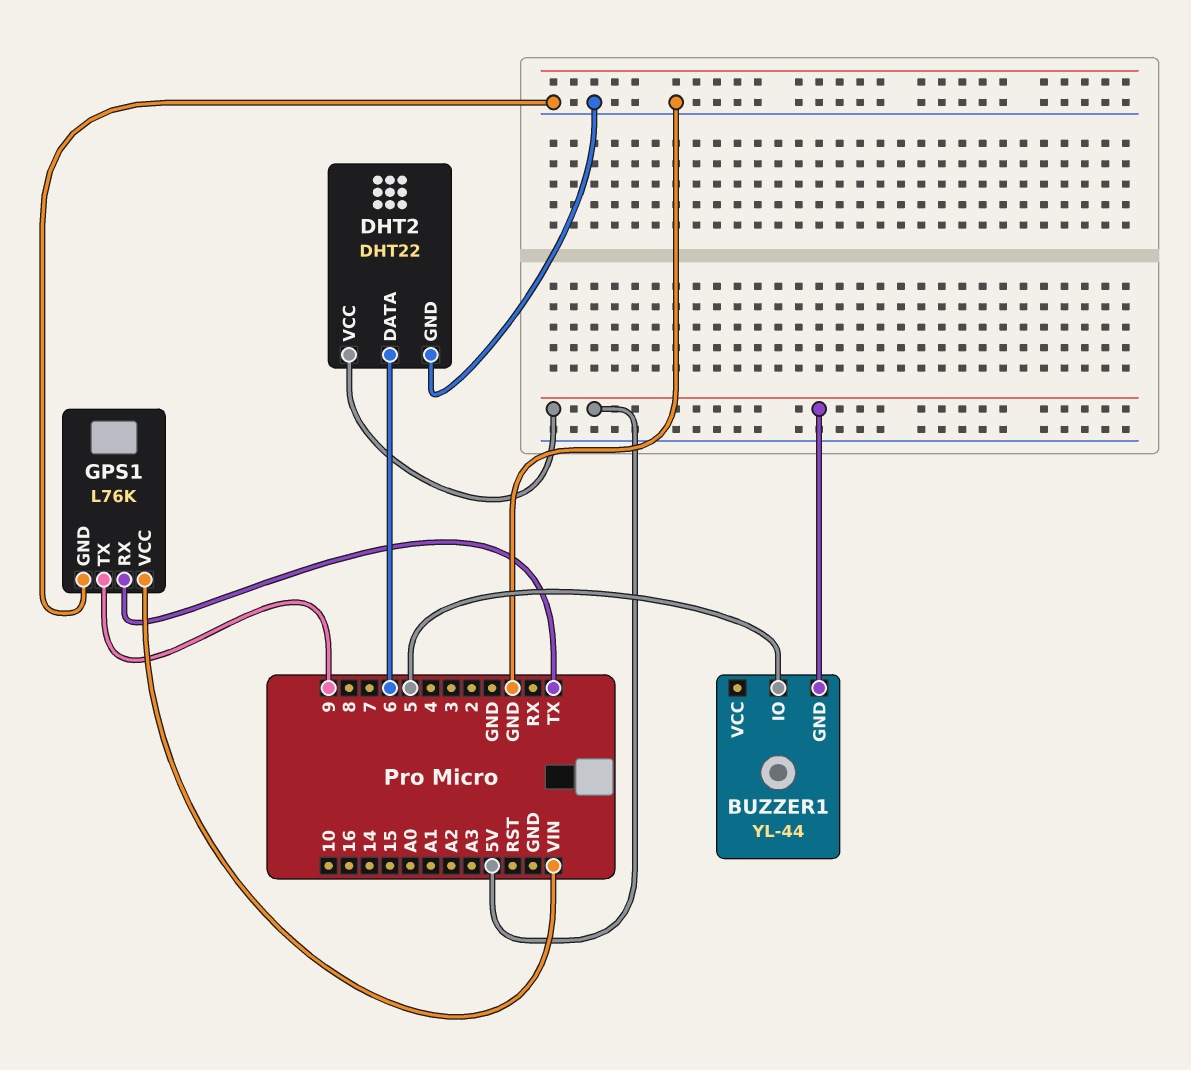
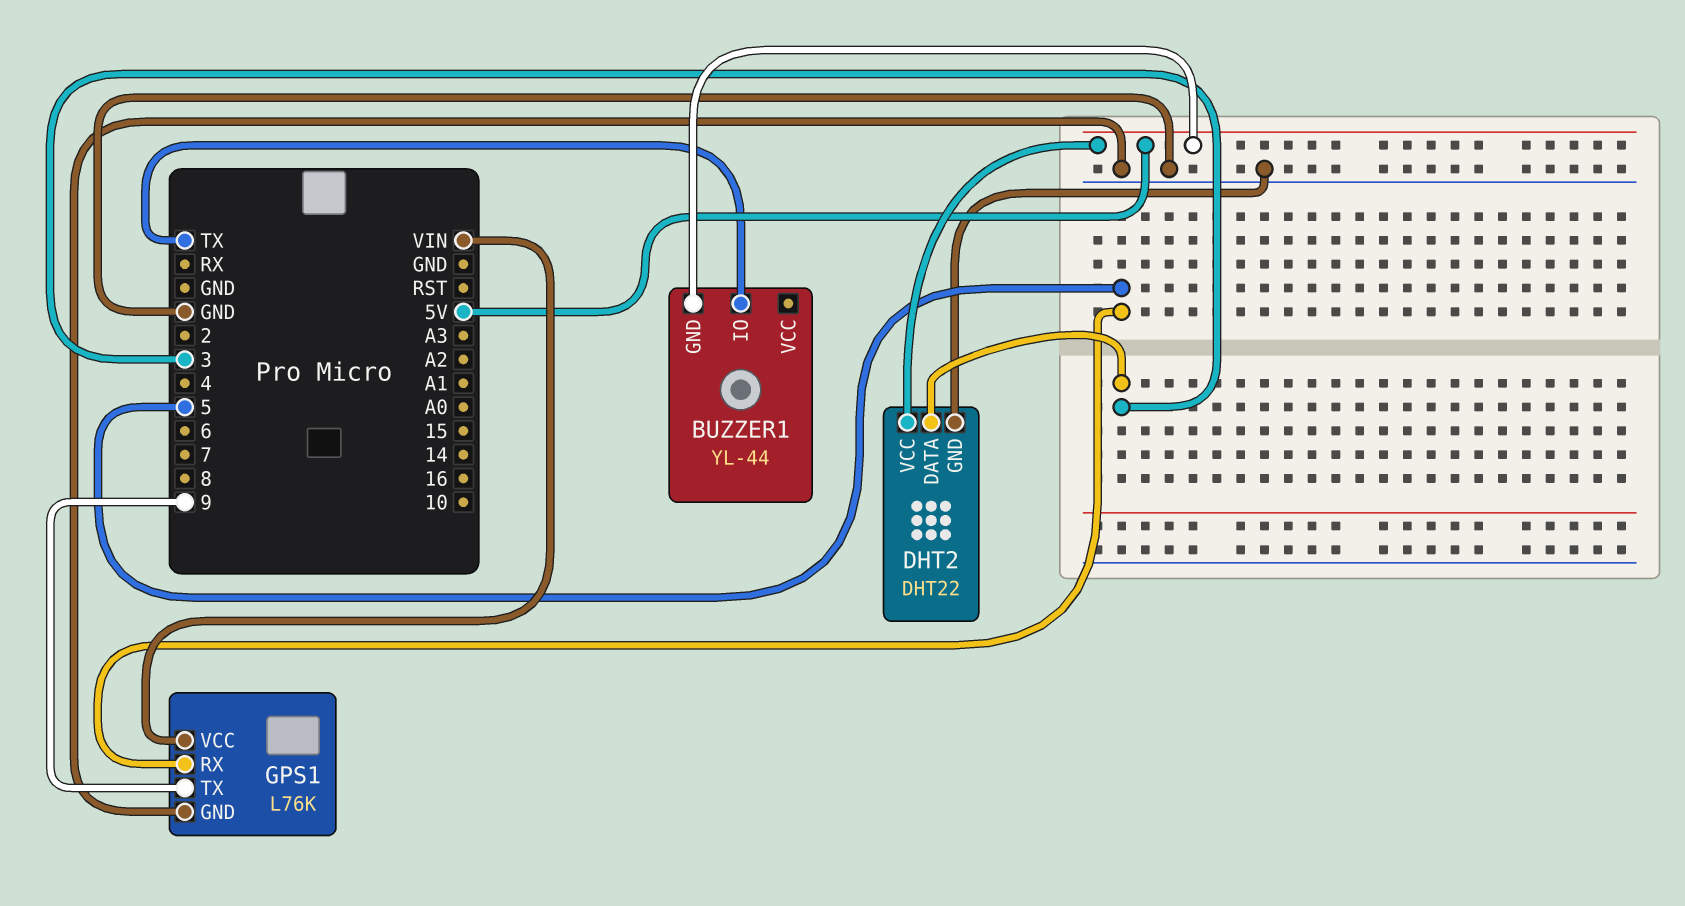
BUZZER1 pin IO: 5 -> TX
DHT2 pin DATA: 6 -> 3
GPS1 pin RX: TX -> 5

